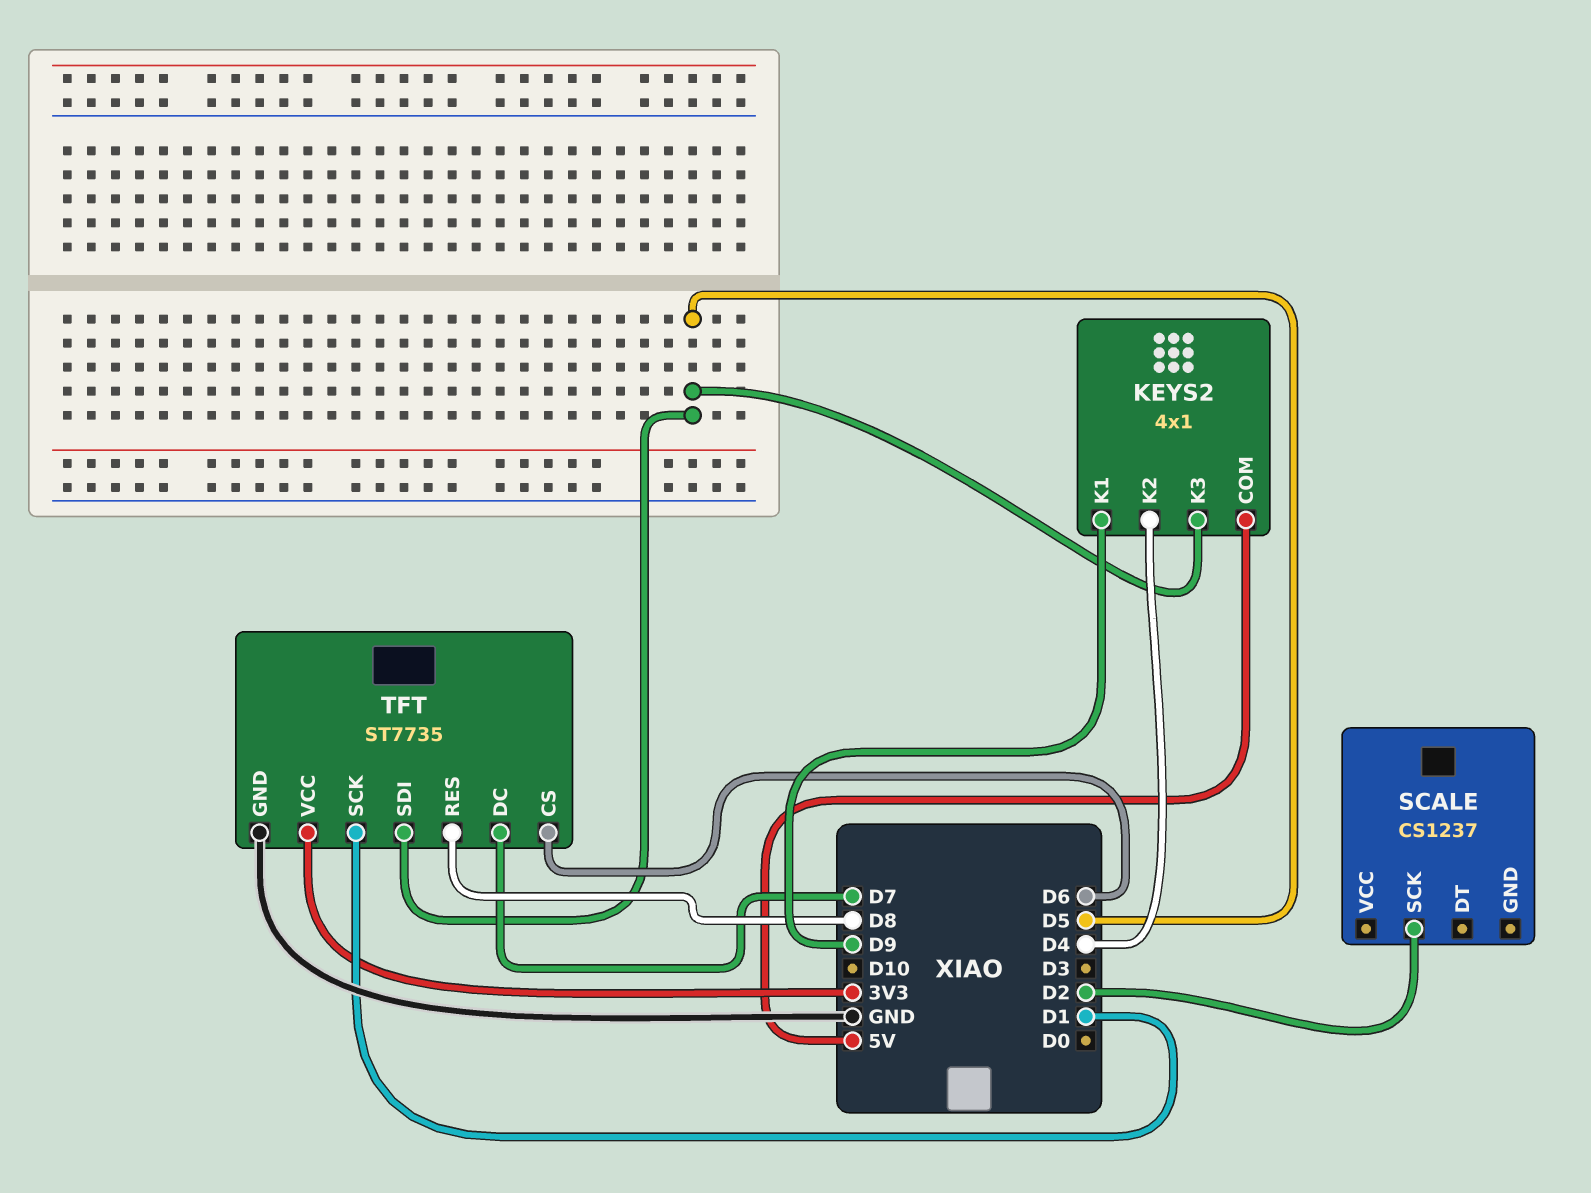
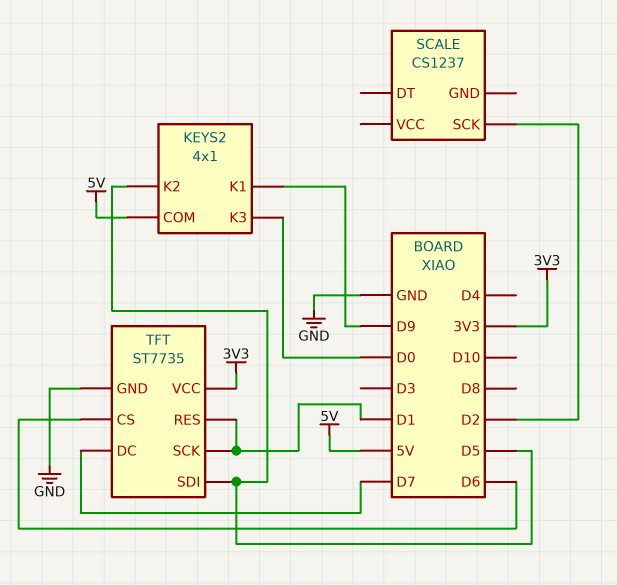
KEYS2 pin K2: D4 -> D5
KEYS2 pin K3: D5 -> D0
TFT pin RES: D8 -> D1

